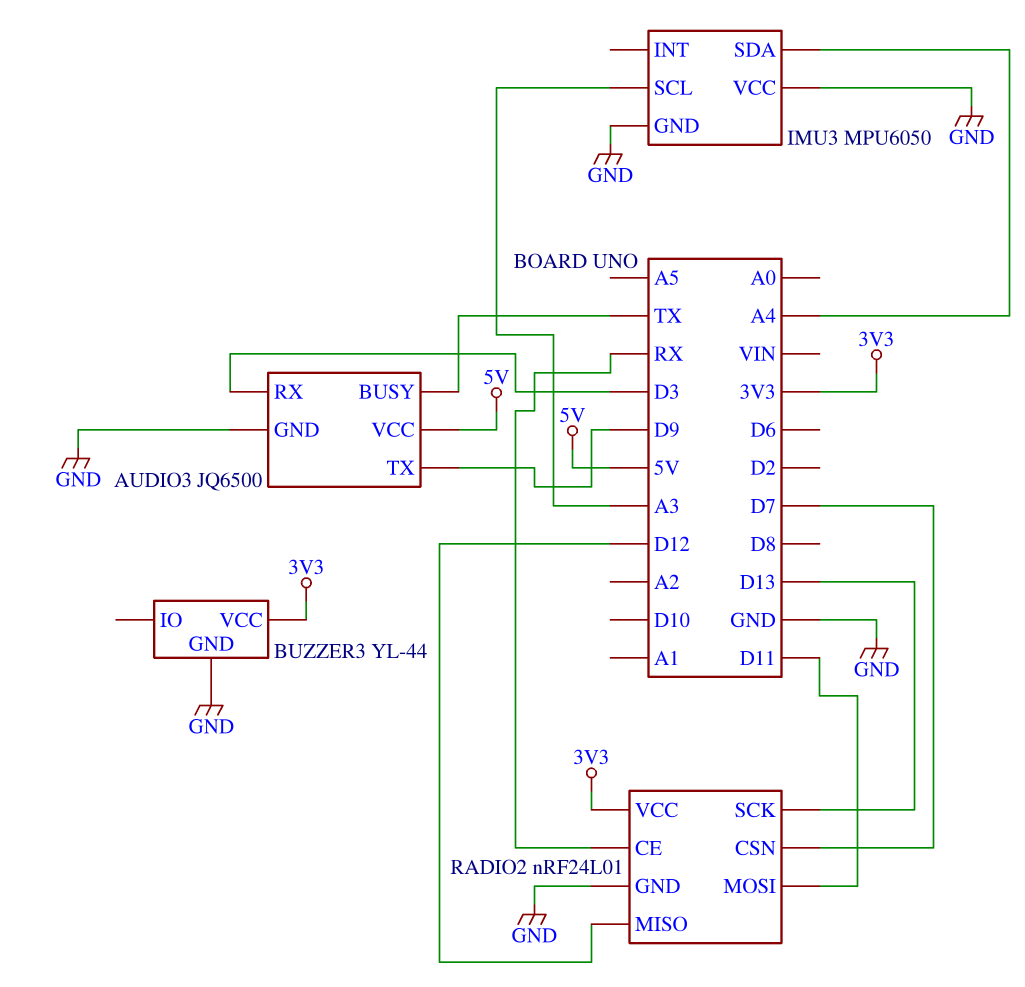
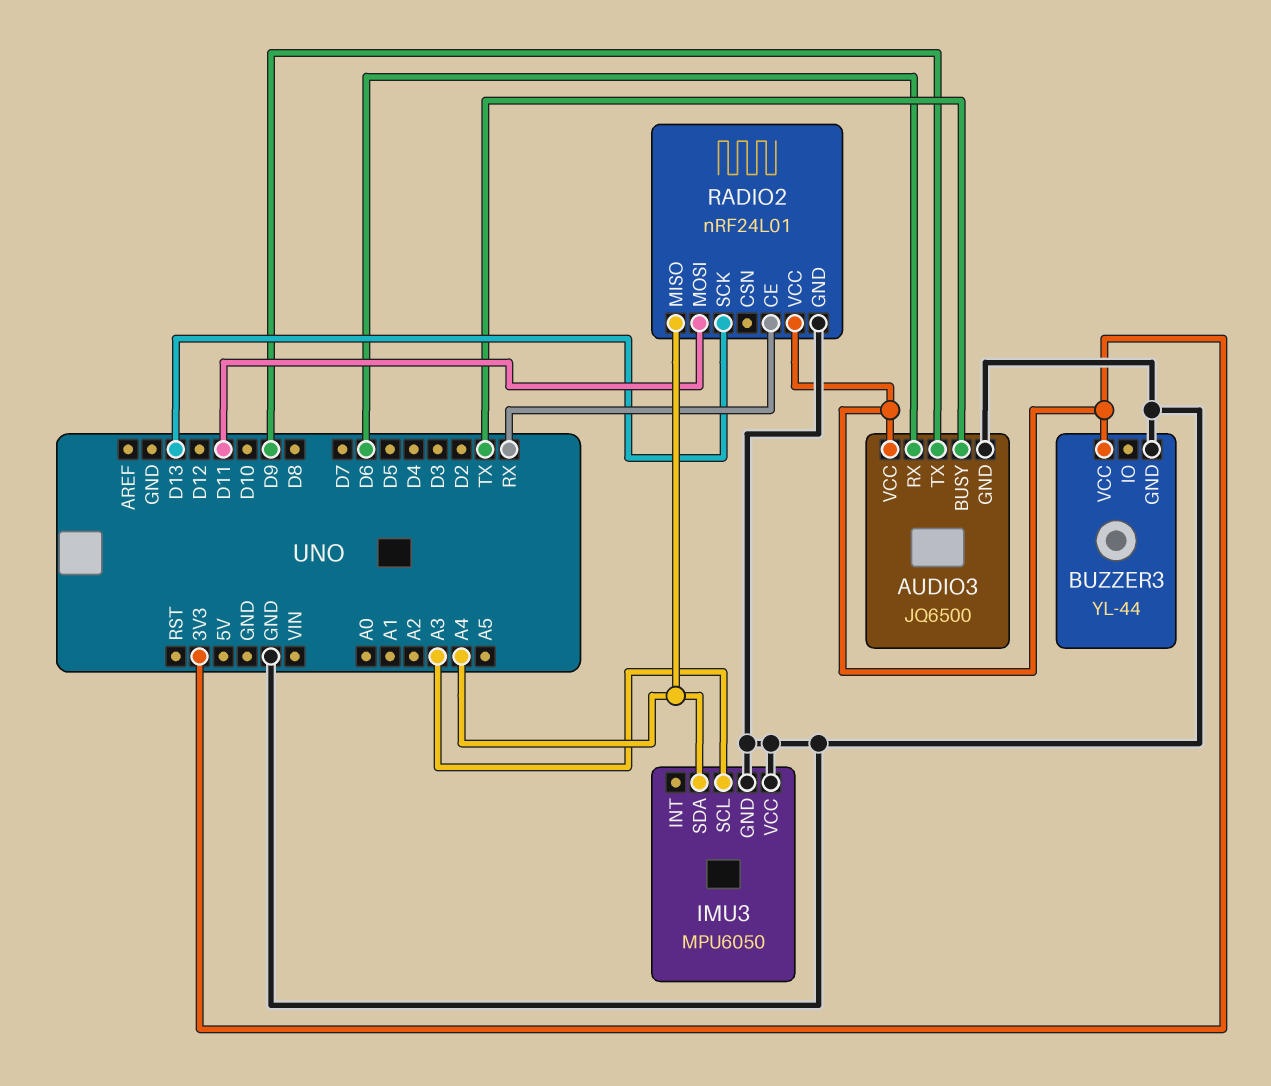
AUDIO3 pin RX: D3 -> D6
AUDIO3 pin VCC: 5V -> 3V3
RADIO2 pin CSN: D7 -> none
RADIO2 pin MISO: D12 -> A4

